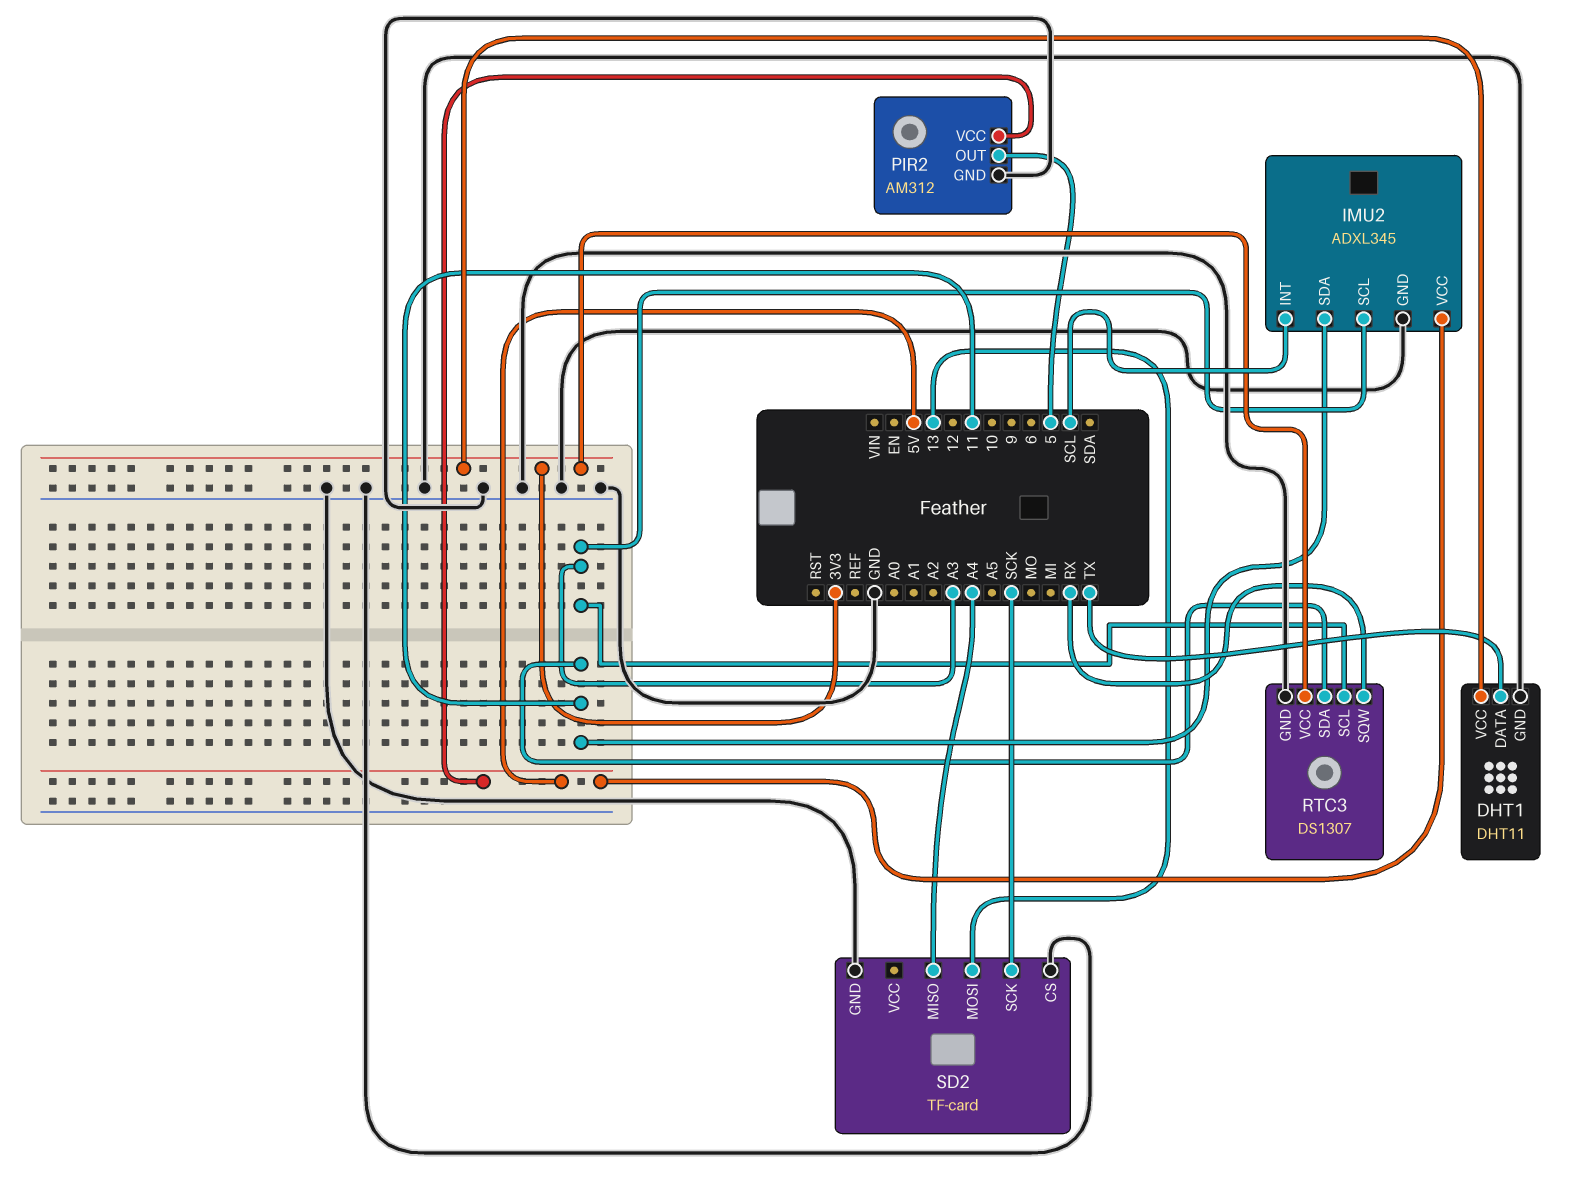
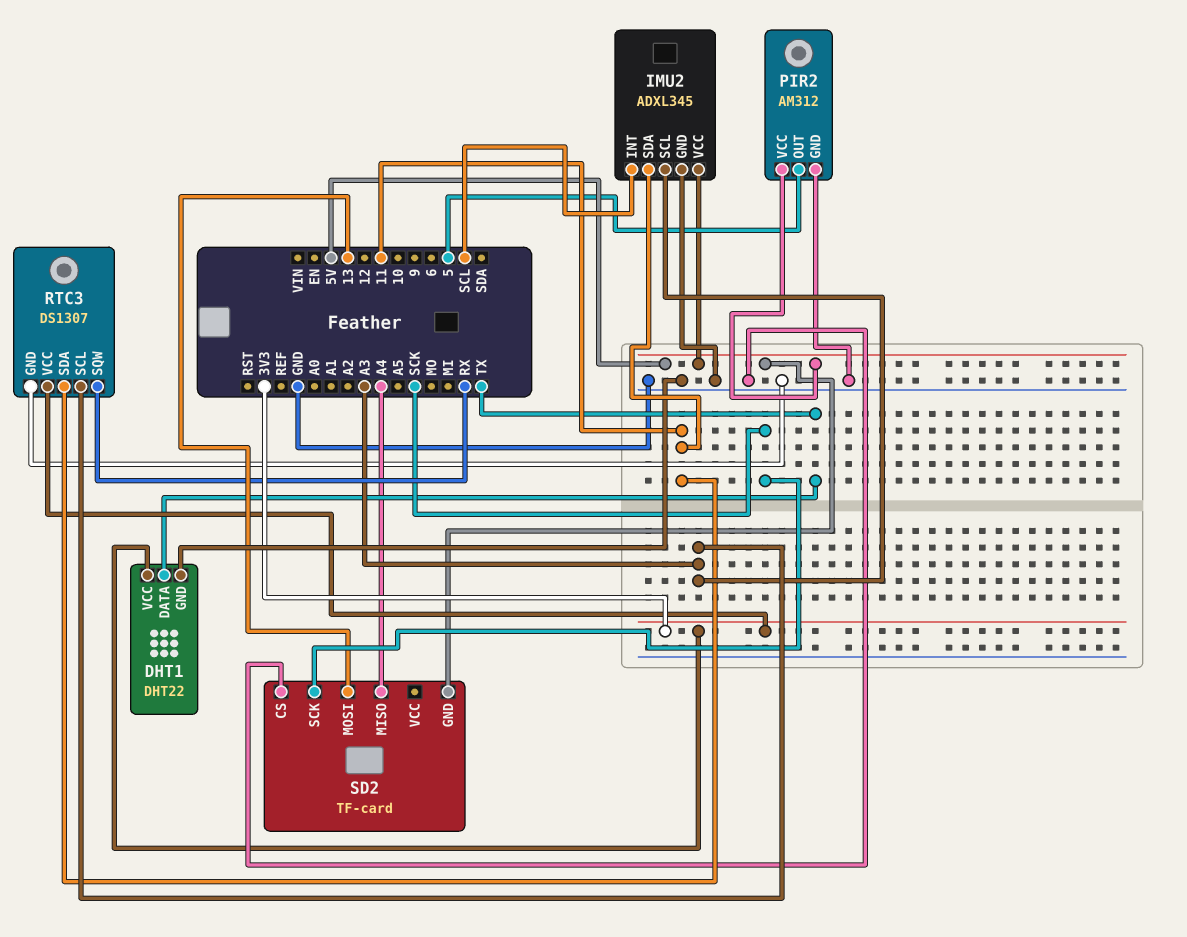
DHT1: DHT11 -> DHT22
SD2 pin GND: GND -> 5V

